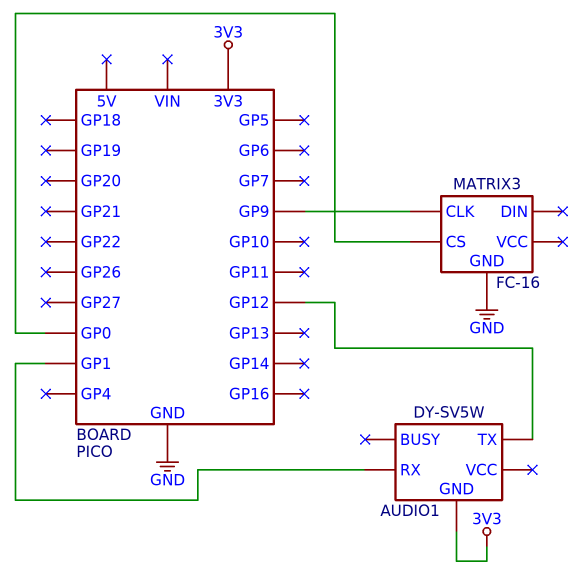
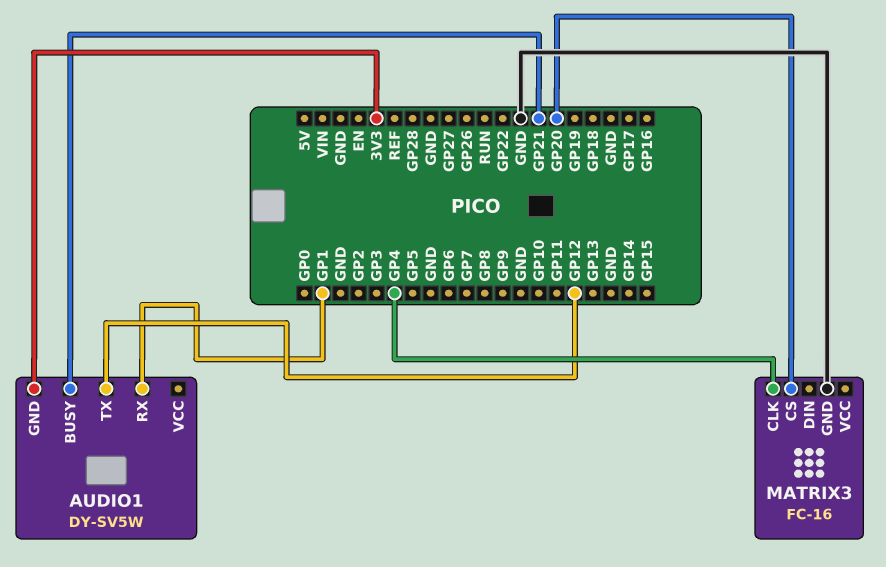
AUDIO1 pin BUSY: none -> GP21
MATRIX3 pin CLK: GP9 -> GP4
MATRIX3 pin CS: GP0 -> GP20

